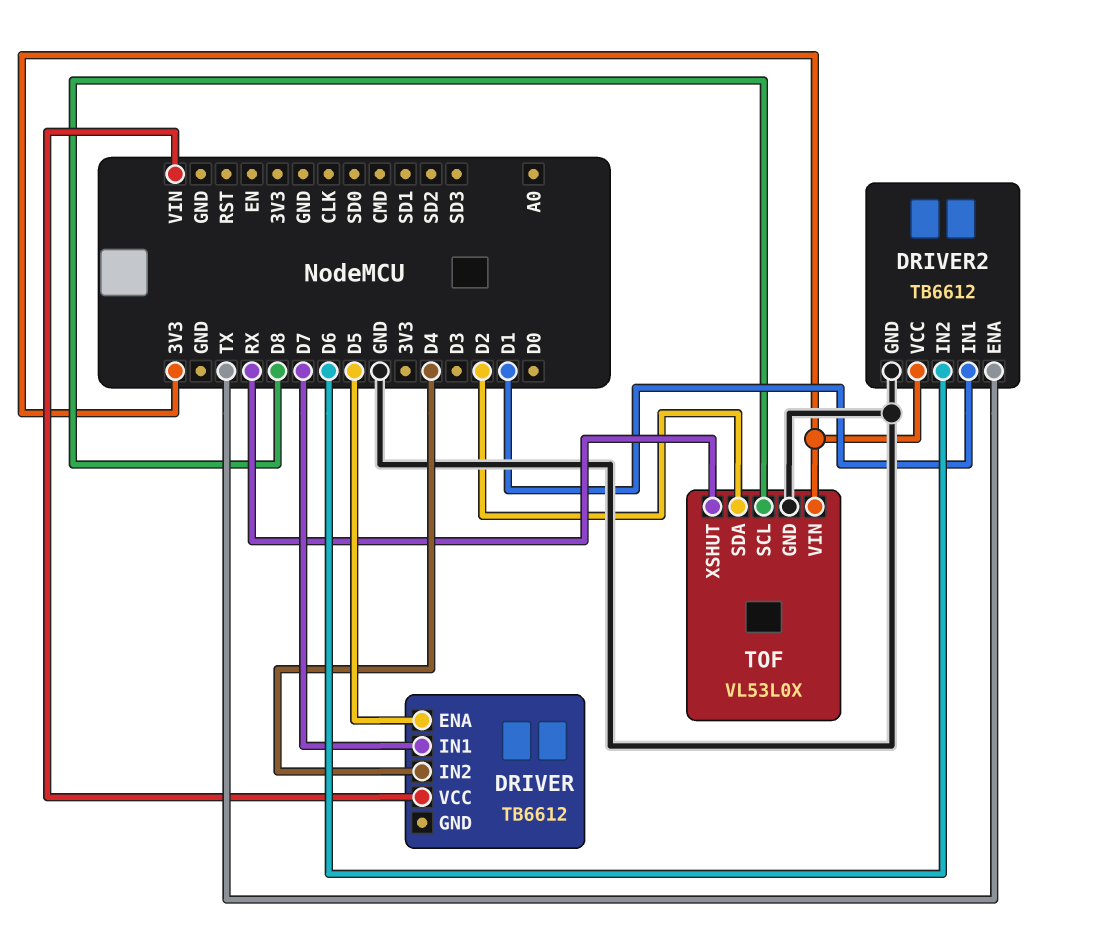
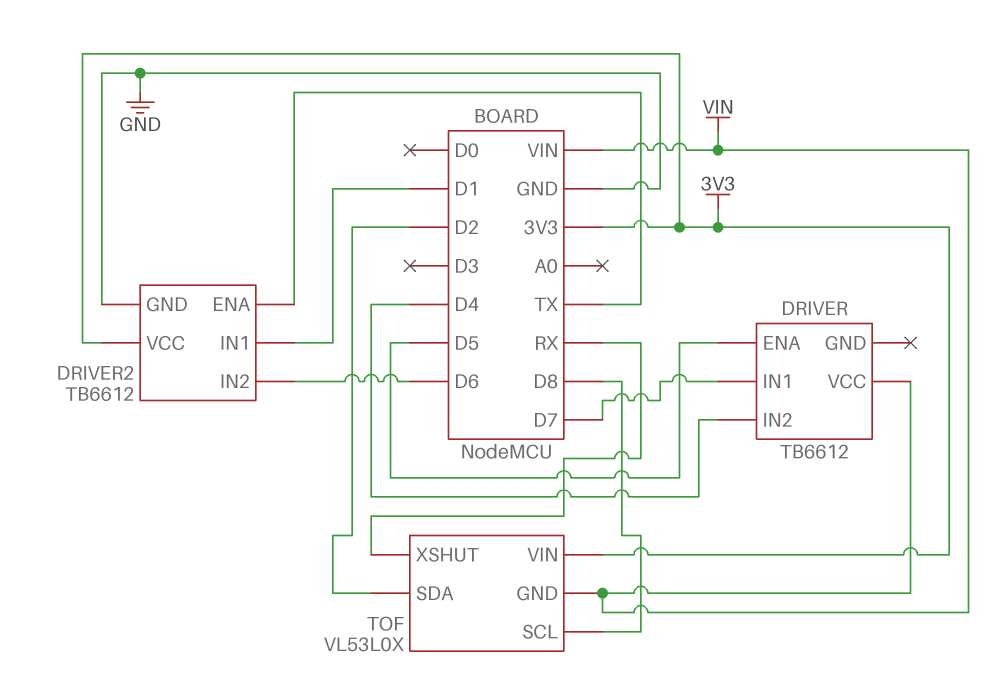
TOF pin GND: GND -> VIN

